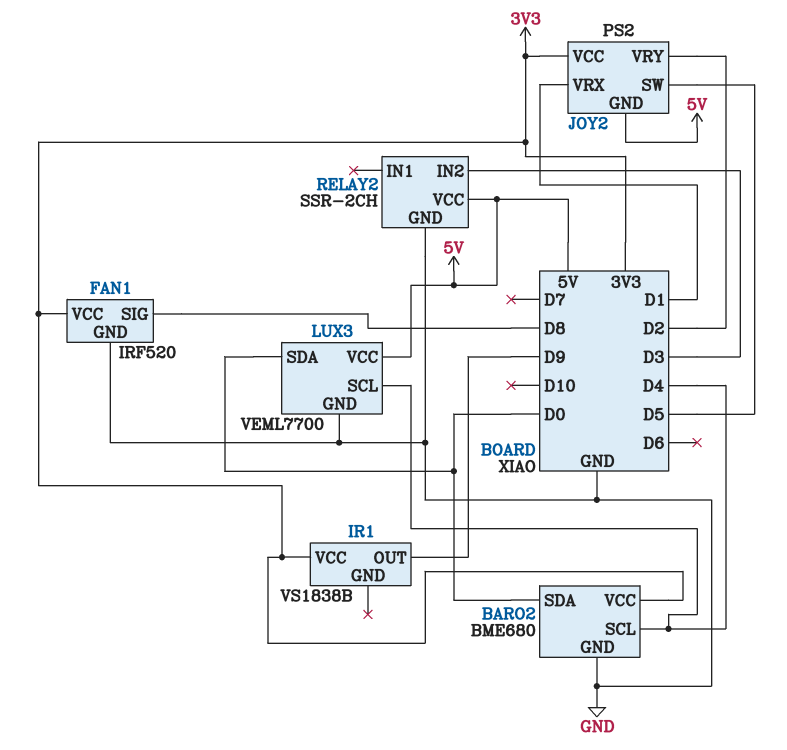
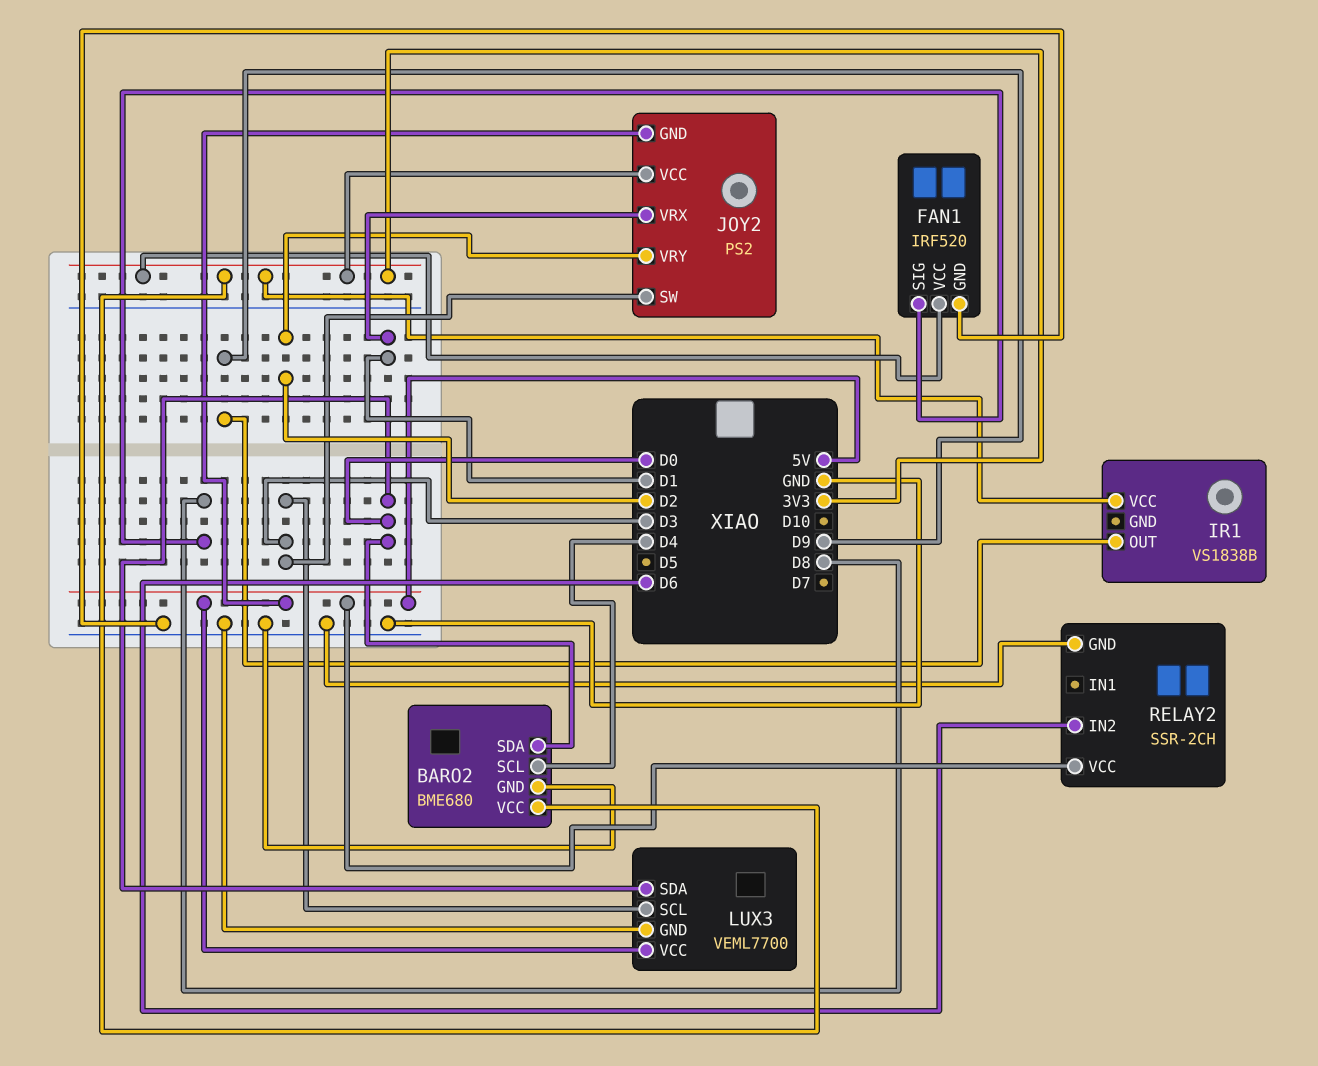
JOY2 pin SW: D5 -> D3
LUX3 pin SCL: D4 -> D3
RELAY2 pin IN2: D3 -> D6

